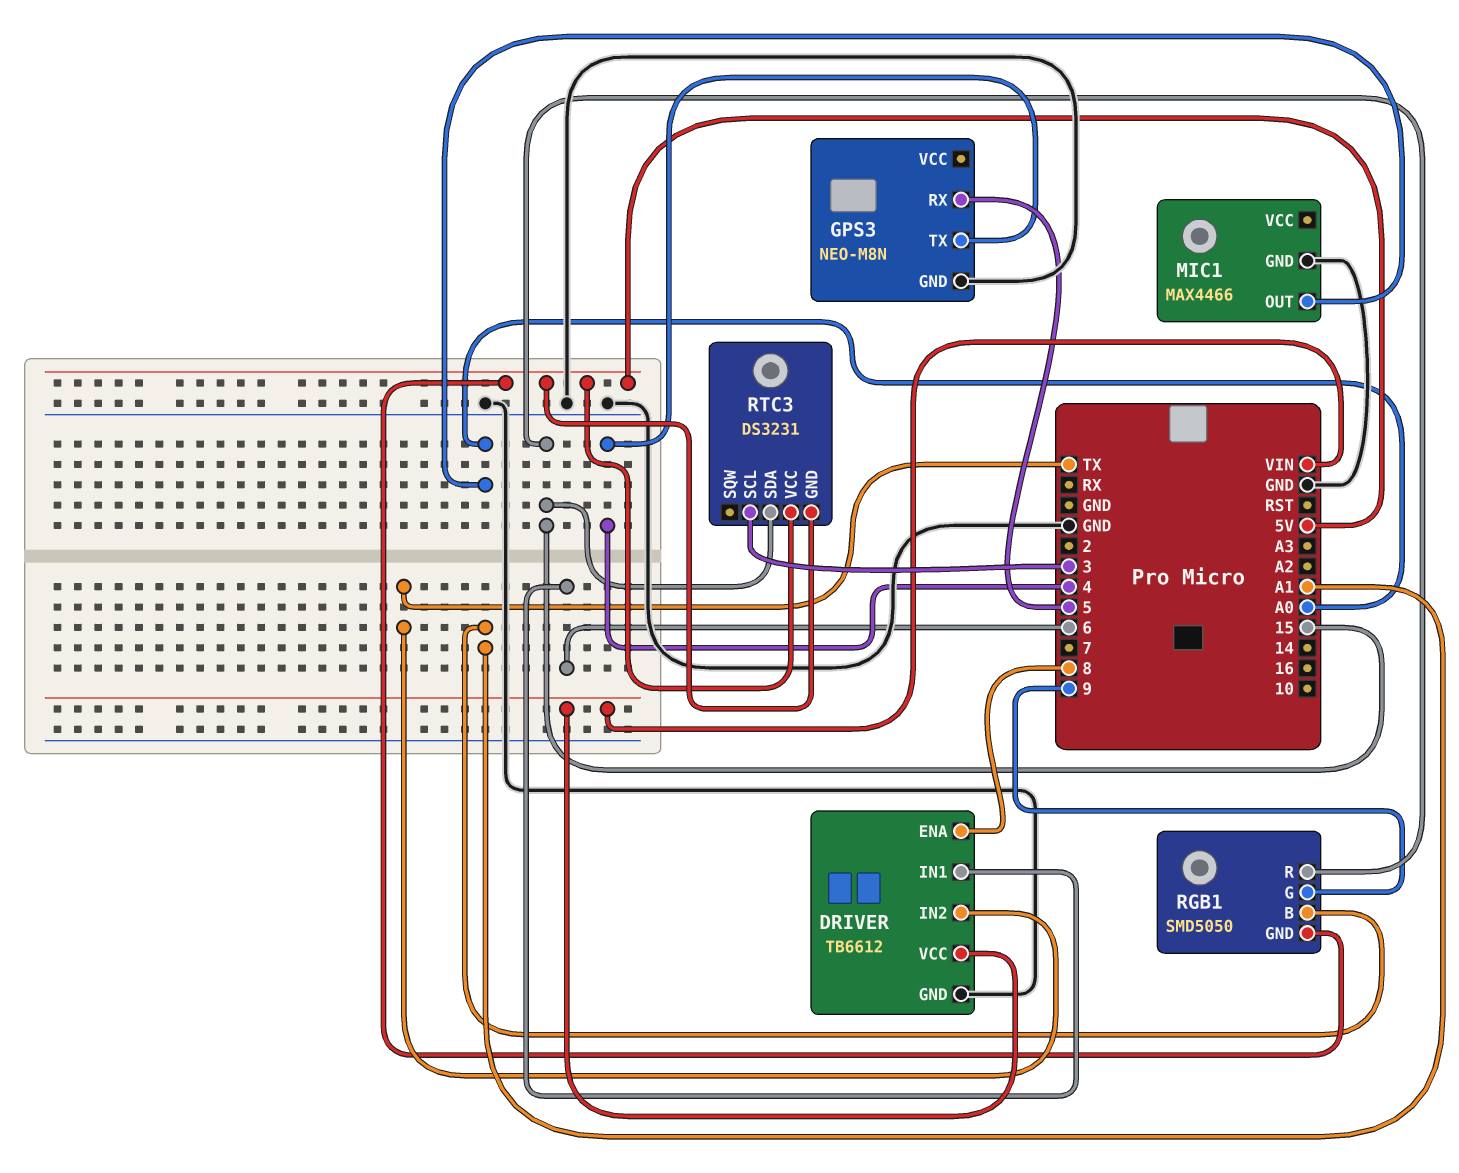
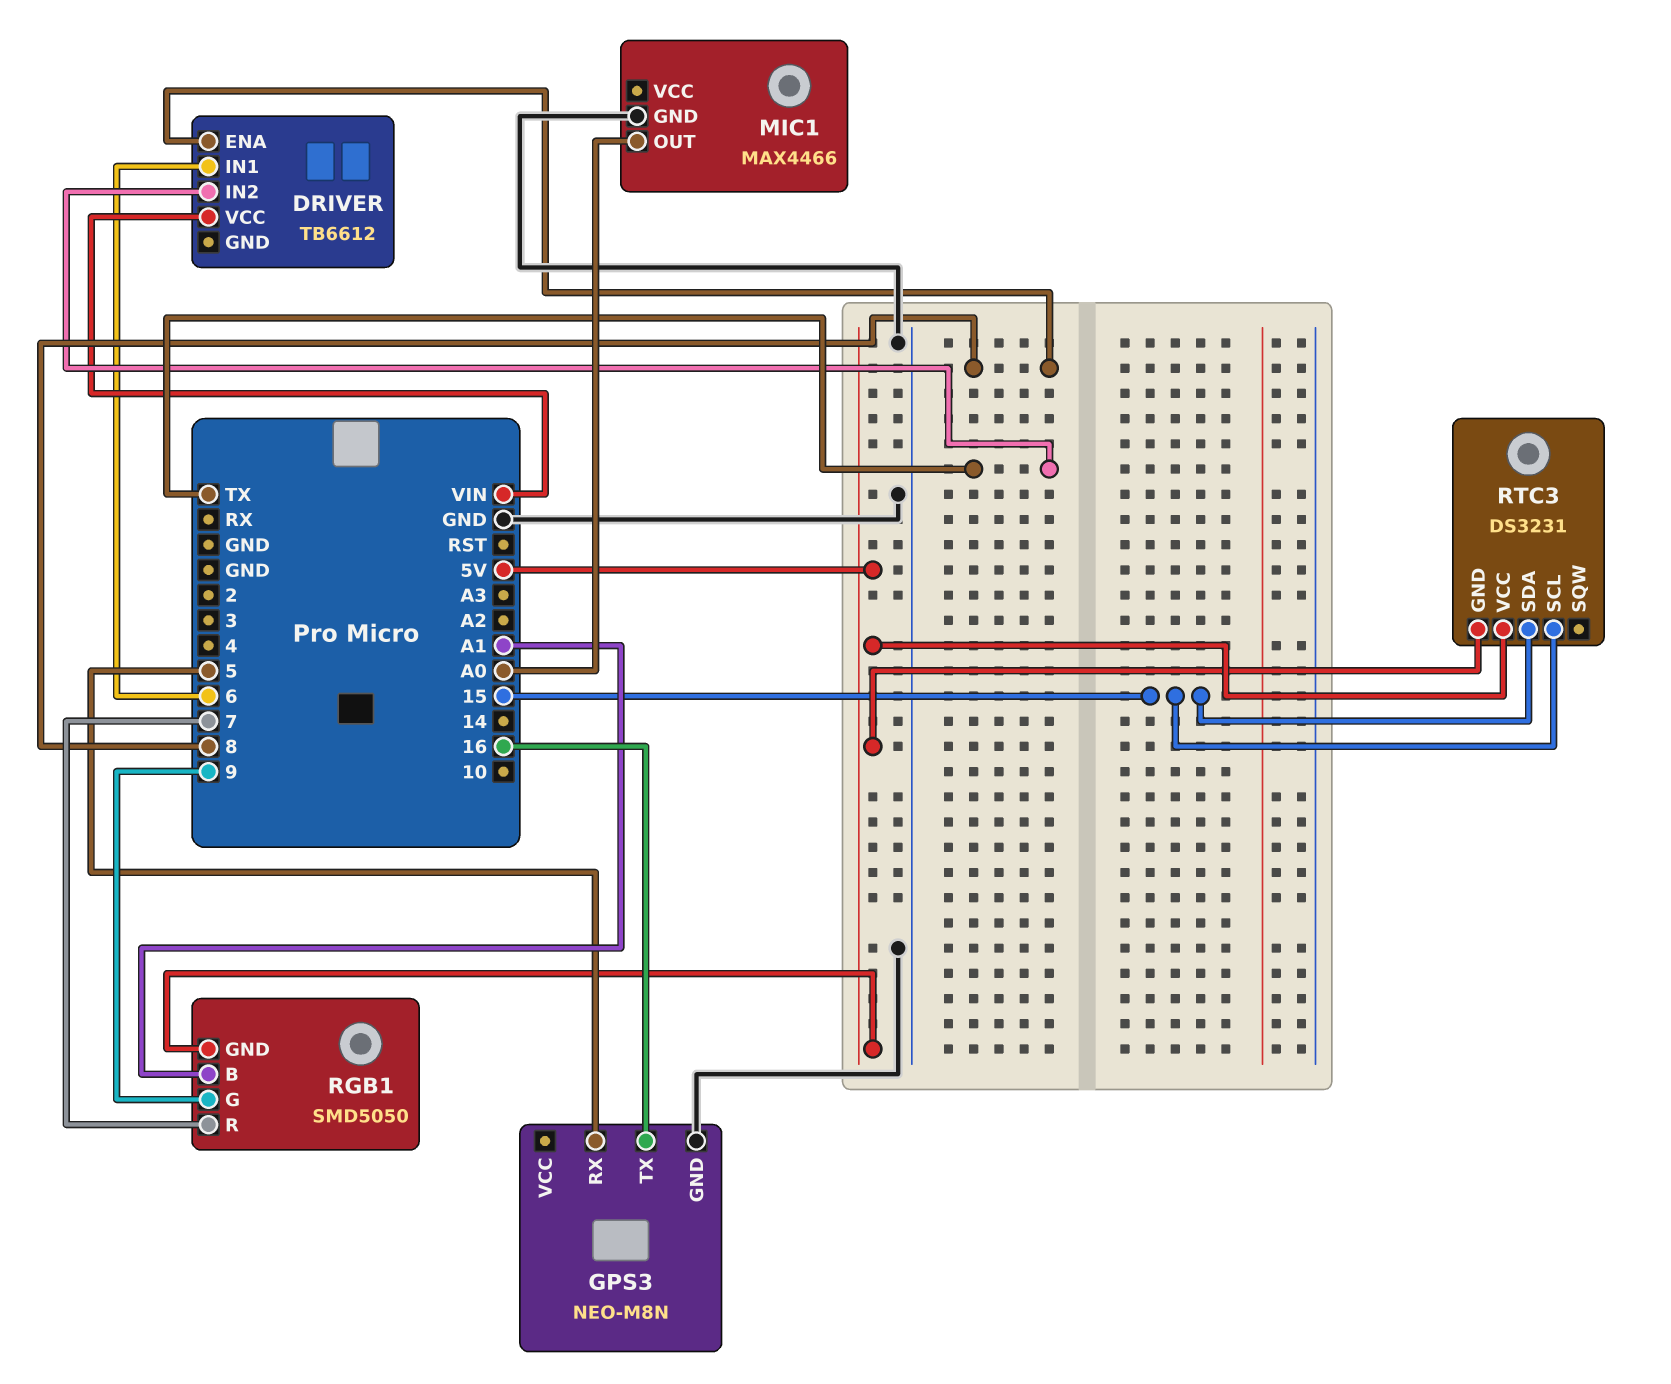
DRIVER pin GND: GND -> none
GPS3 pin TX: 4 -> 16
RGB1 pin R: 15 -> 7
RTC3 pin SCL: 3 -> 15

